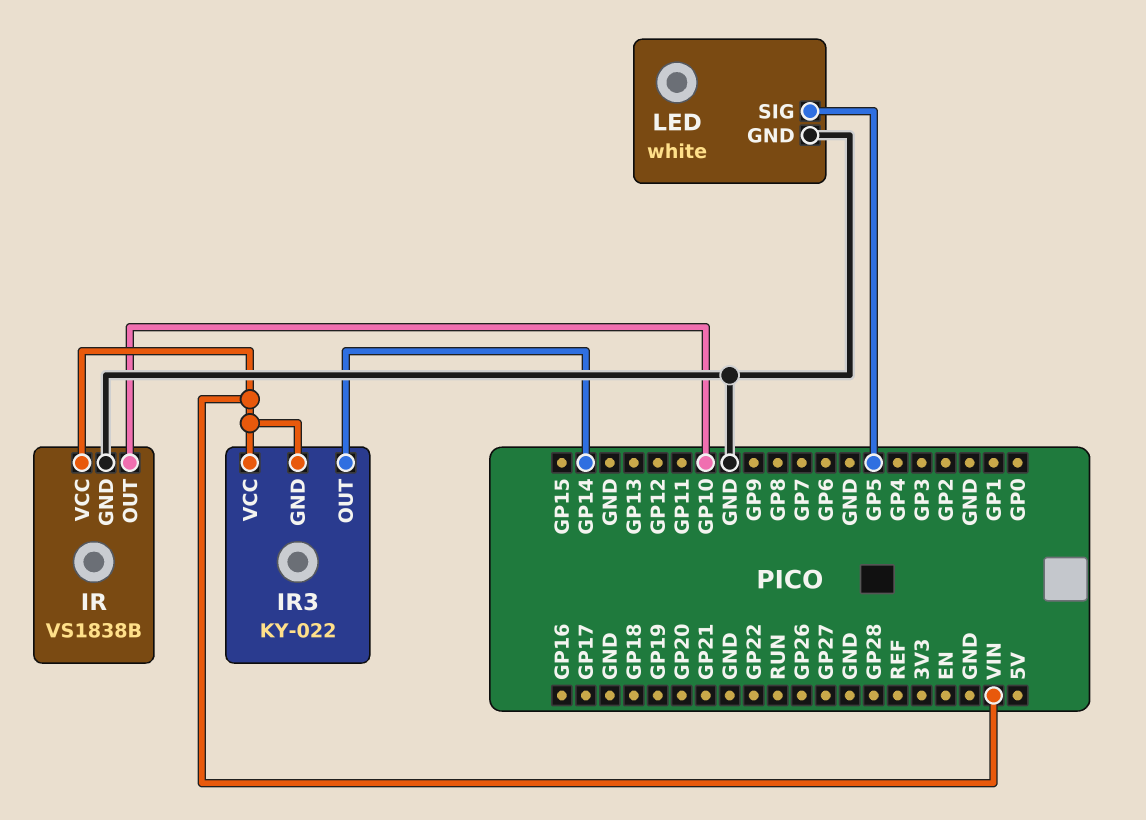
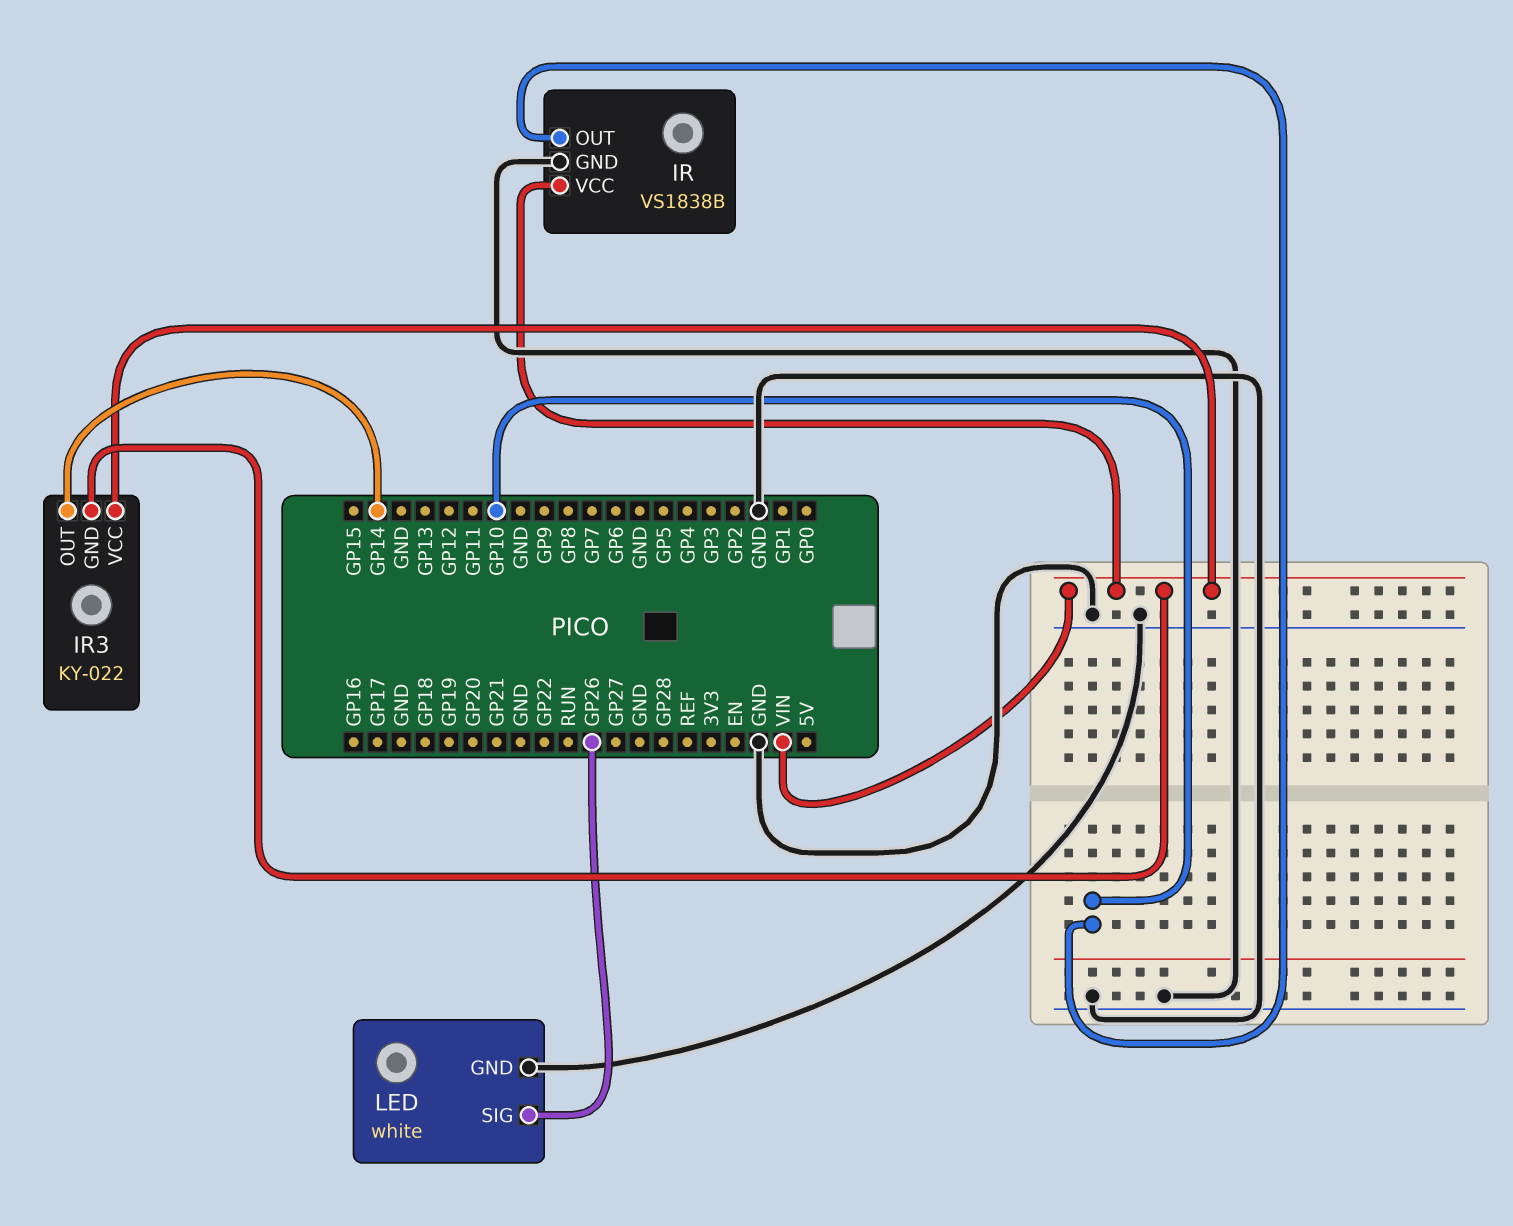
LED pin SIG: GP5 -> GP26

